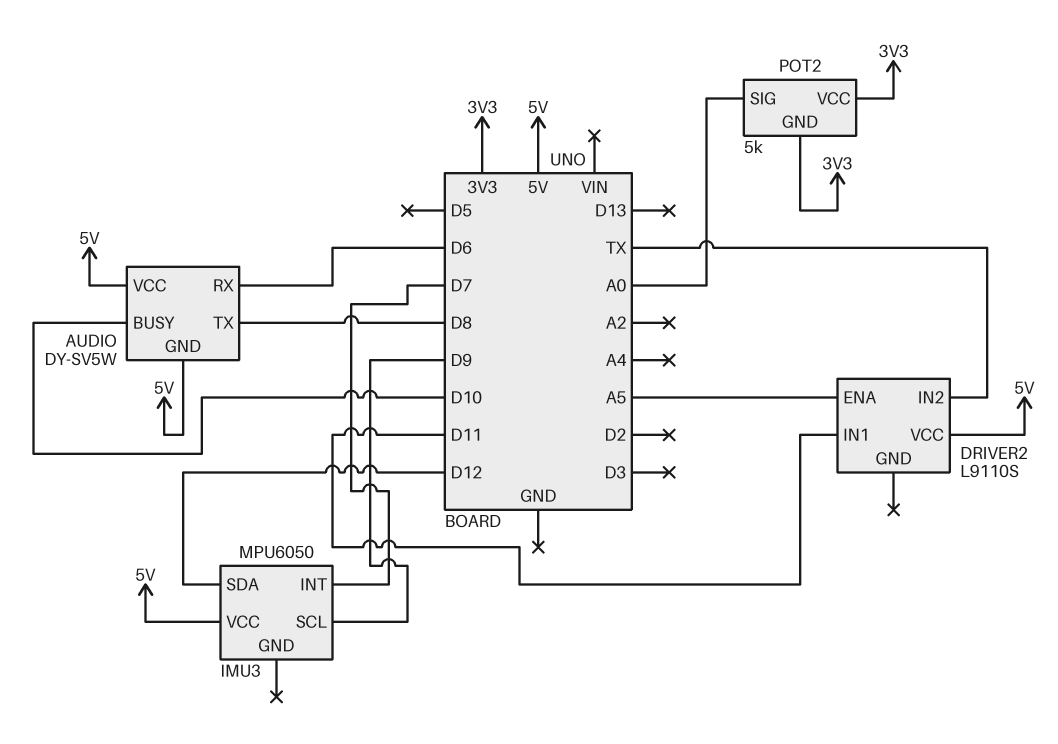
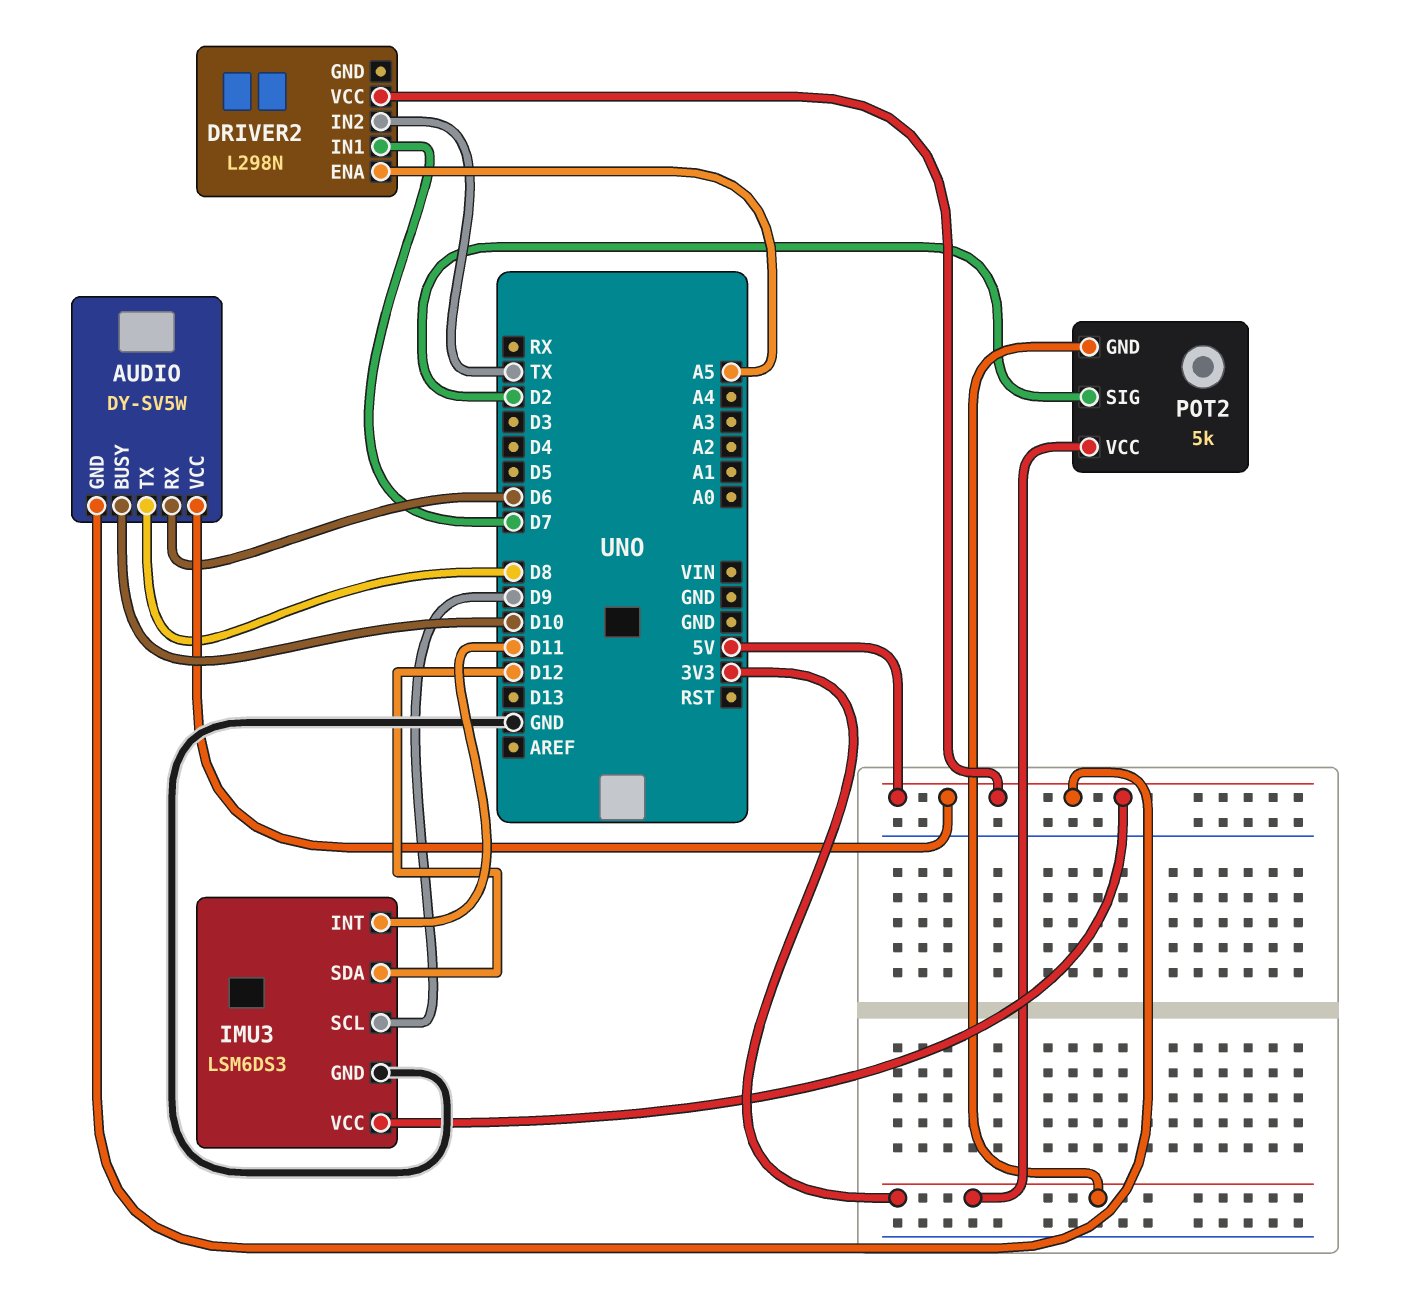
DRIVER2: L9110S -> L298N
DRIVER2 pin IN1: D11 -> D7
IMU3: MPU6050 -> LSM6DS3
IMU3 pin GND: none -> GND
IMU3 pin INT: D7 -> D11
POT2 pin SIG: A0 -> D2

